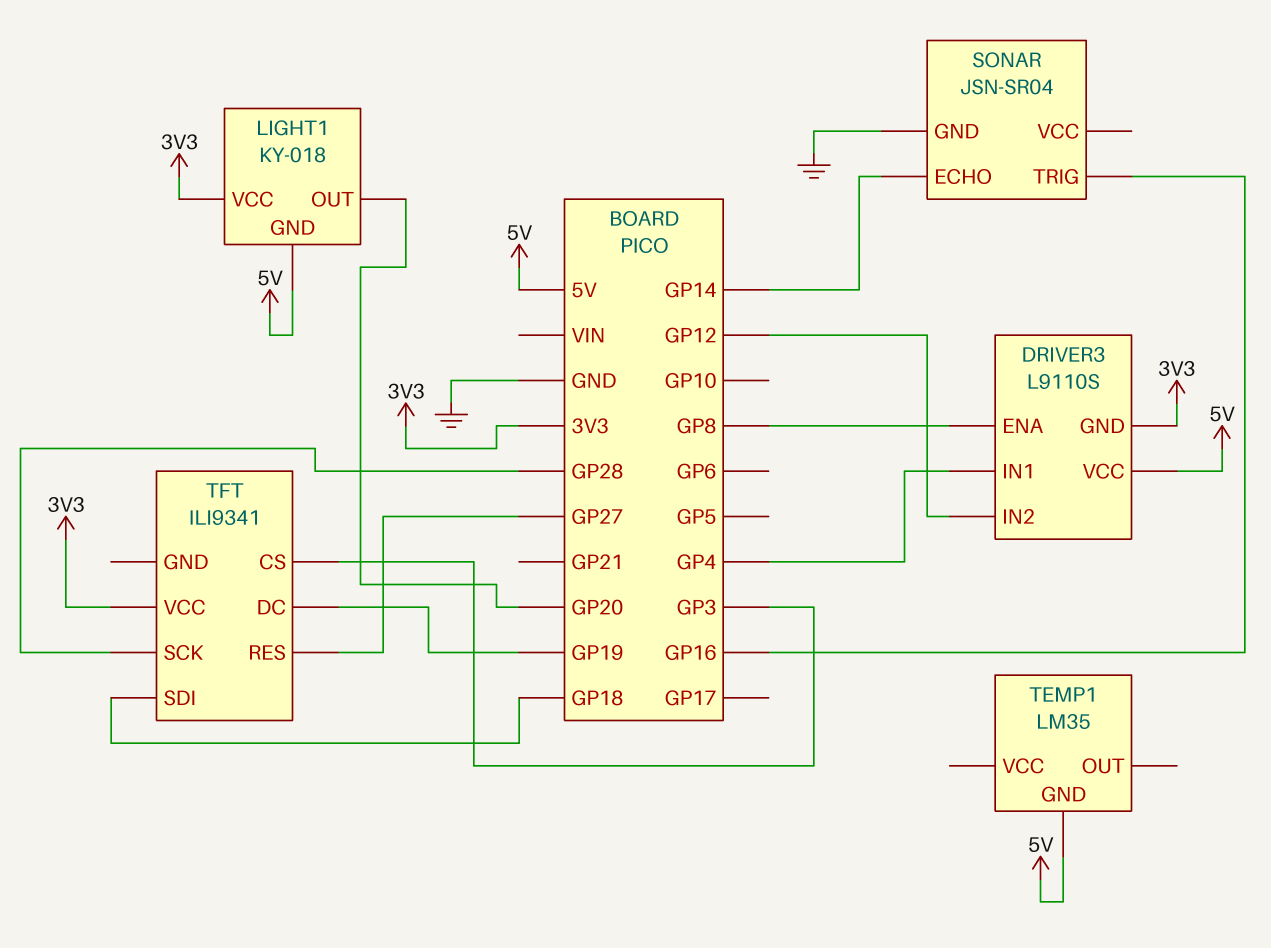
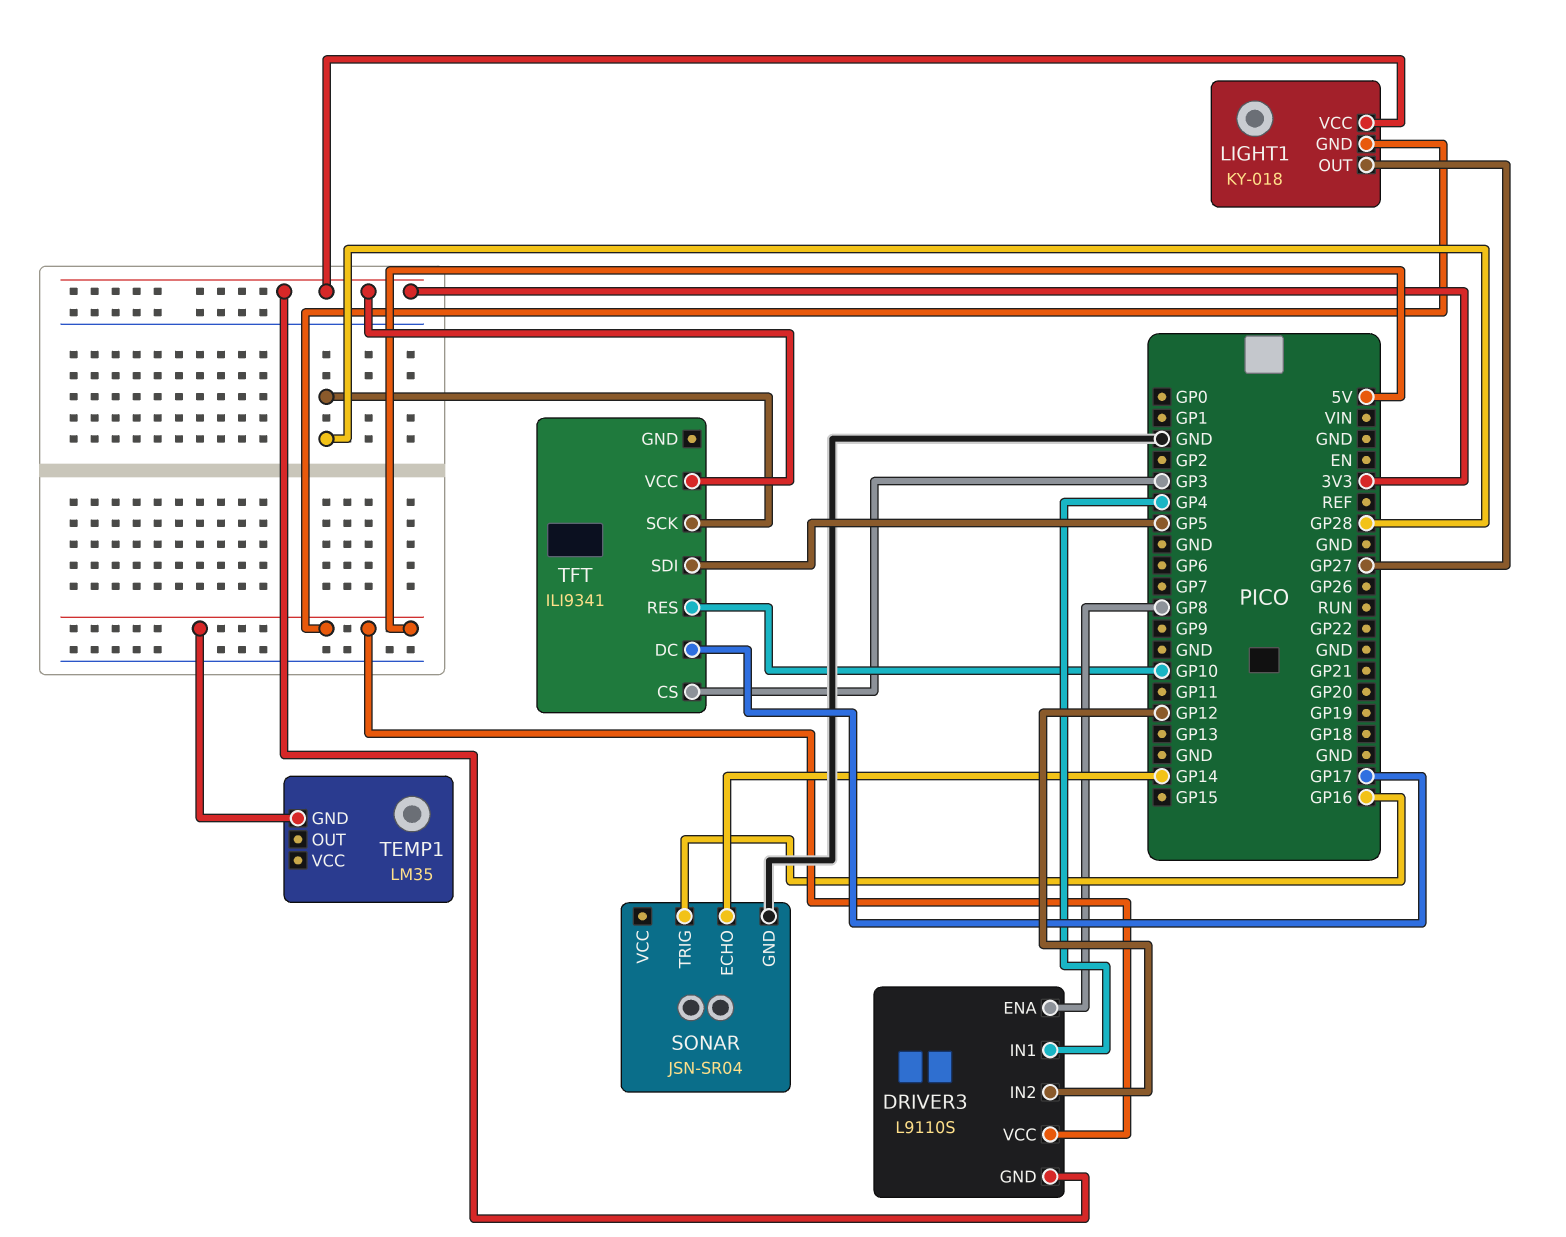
LIGHT1 pin OUT: GP20 -> GP27
TFT pin DC: GP19 -> GP17
TFT pin RES: GP27 -> GP10
TFT pin SDI: GP18 -> GP5

